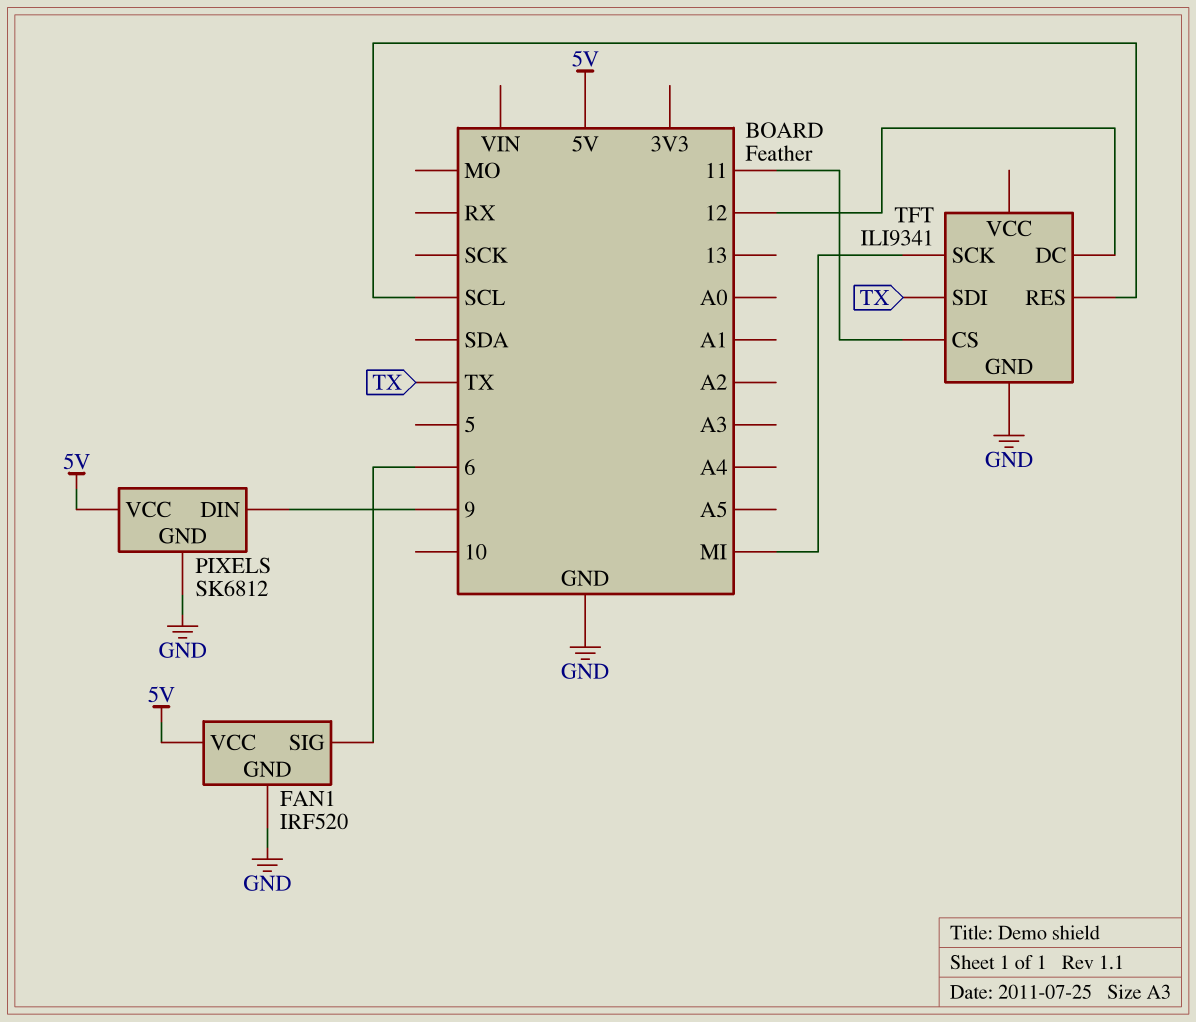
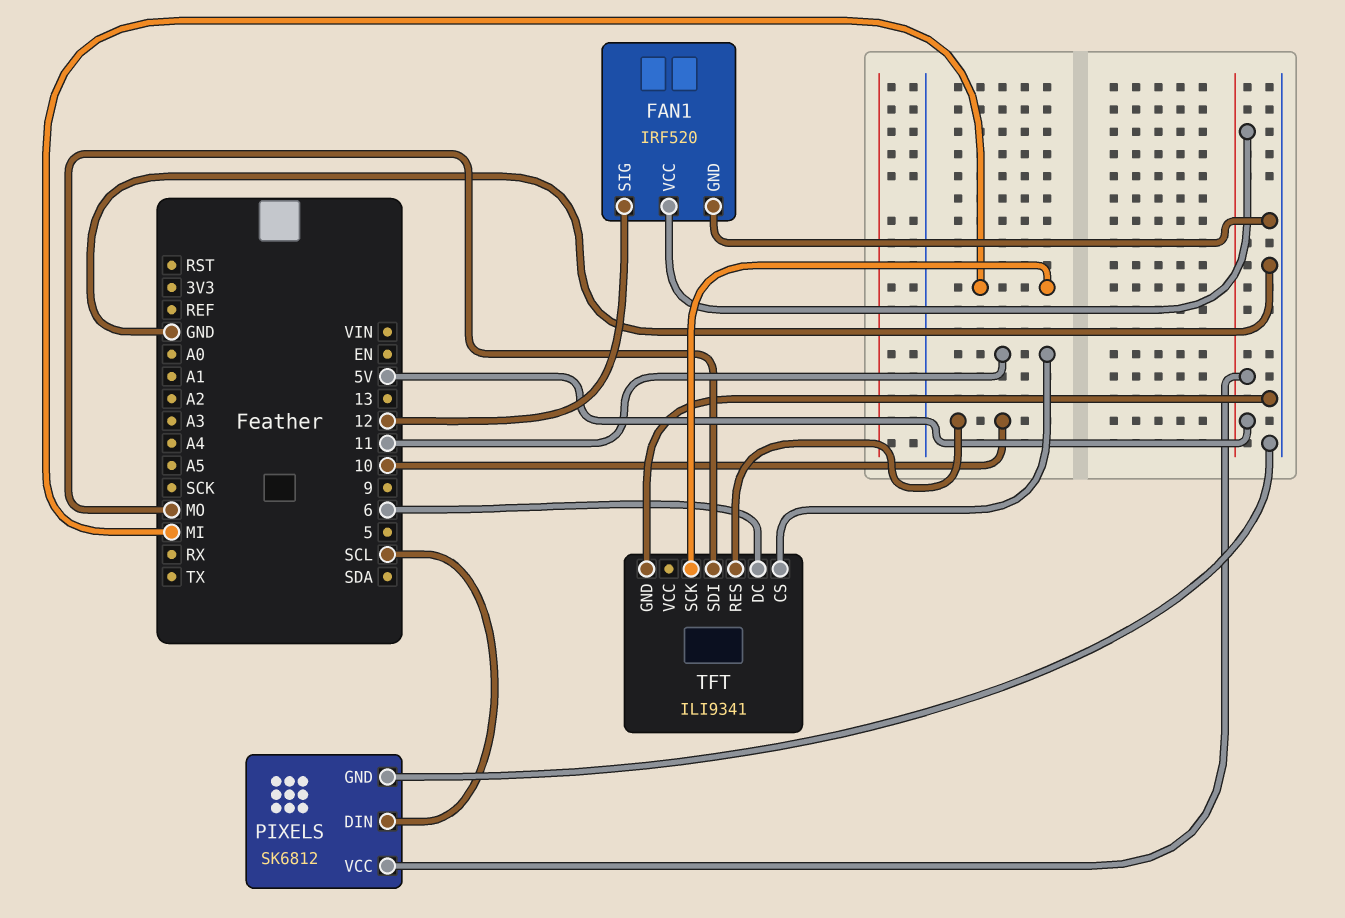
FAN1 pin SIG: 6 -> 12
PIXELS pin DIN: 9 -> SCL
TFT pin DC: 12 -> 6
TFT pin RES: SCL -> 10
TFT pin SDI: TX -> MO

